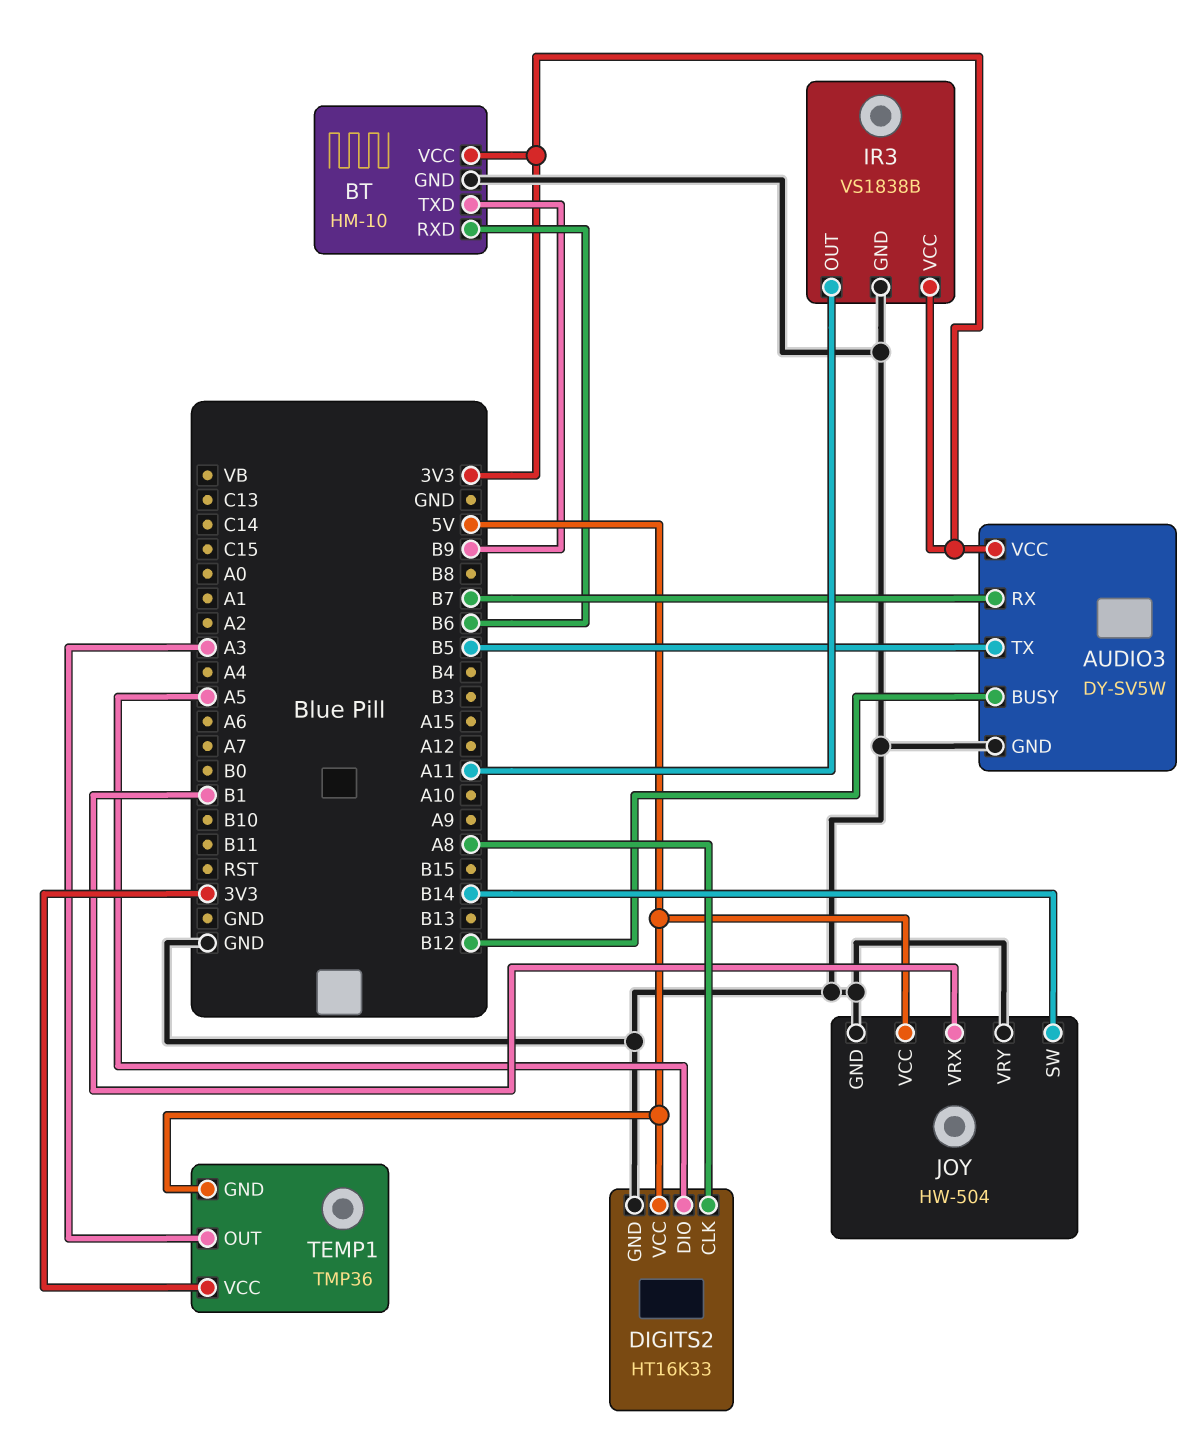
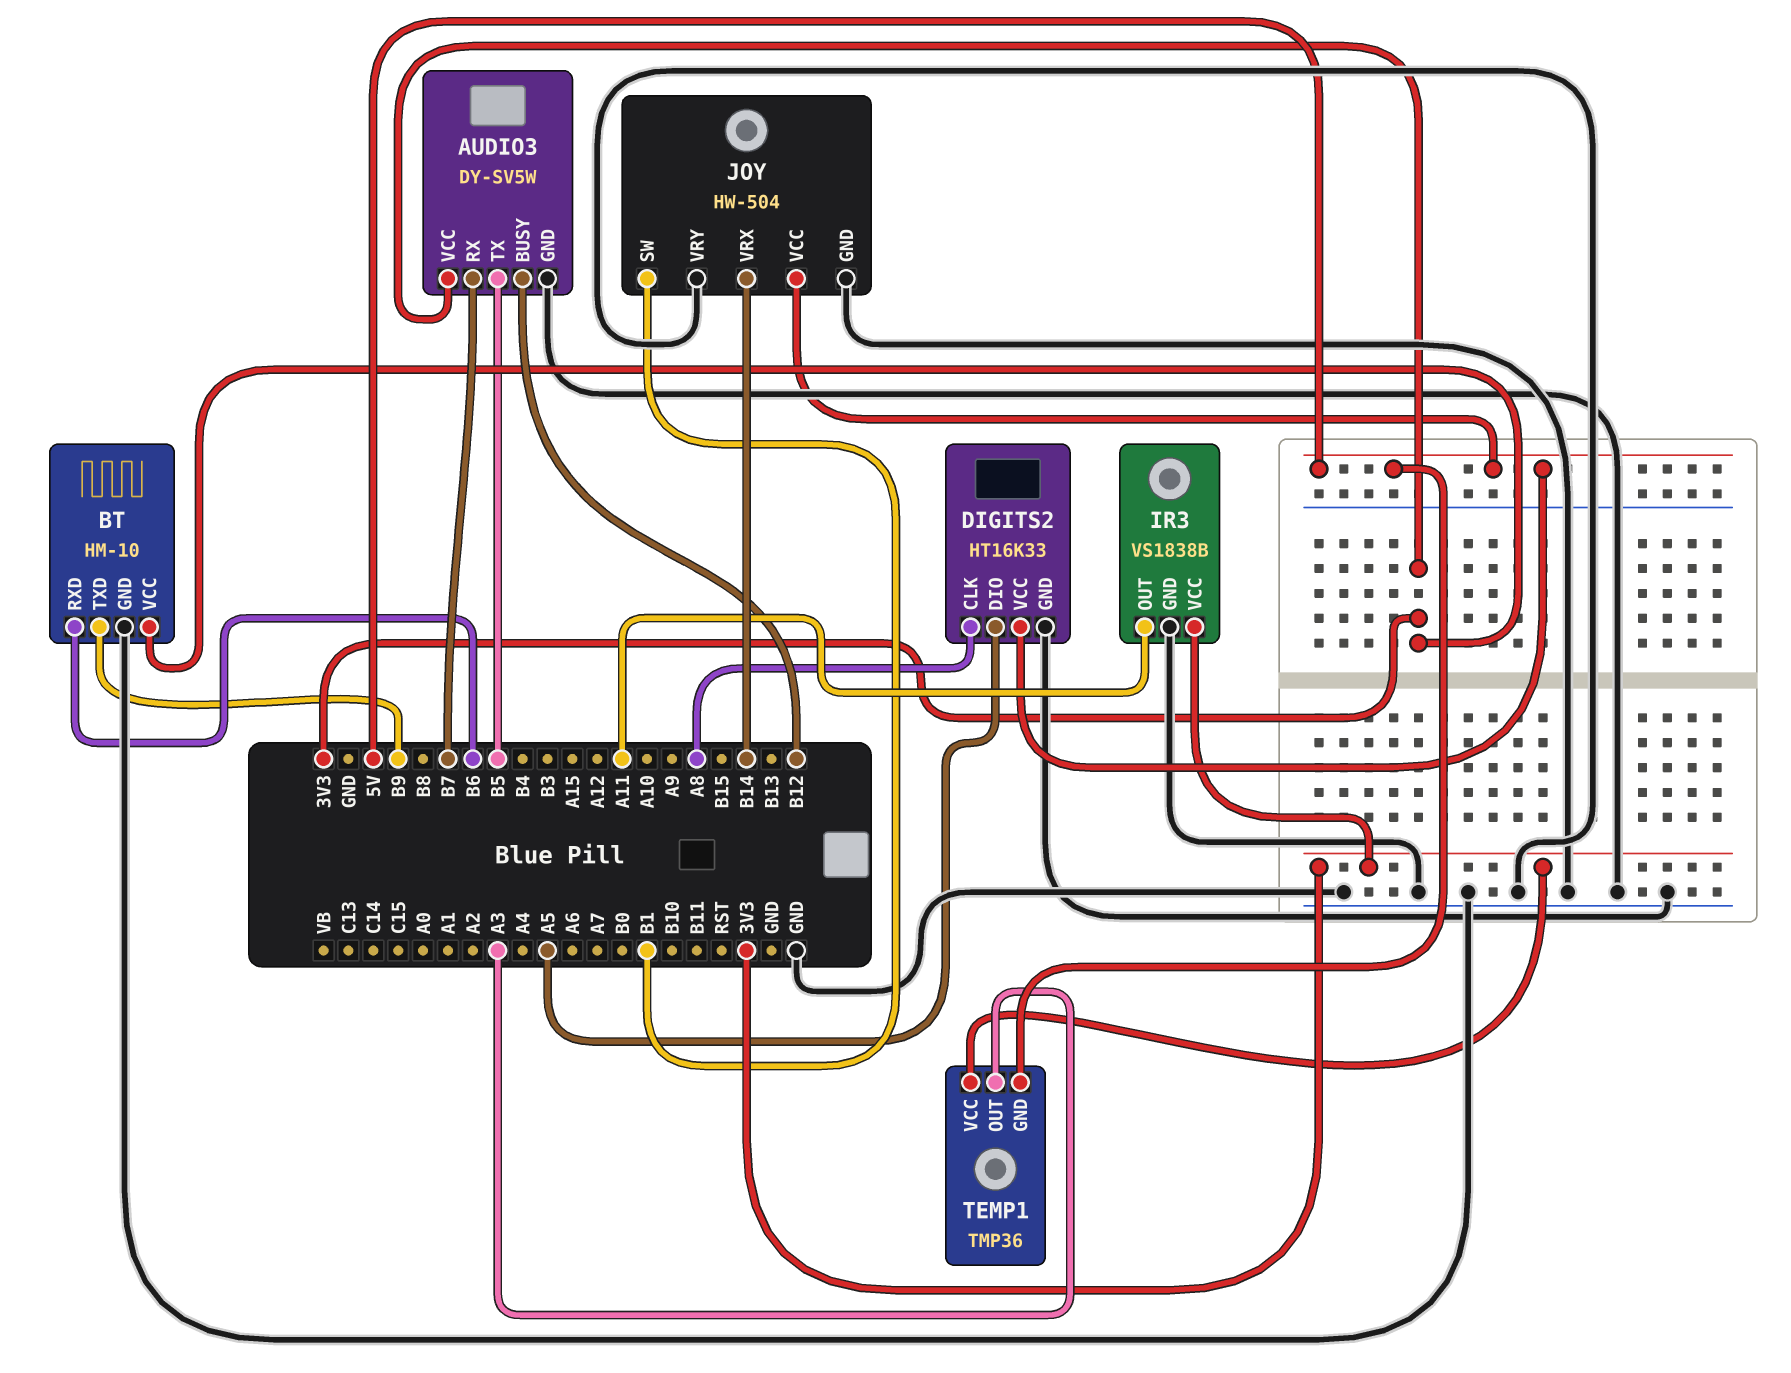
JOY pin SW: B14 -> B1
JOY pin VRX: B1 -> B14

